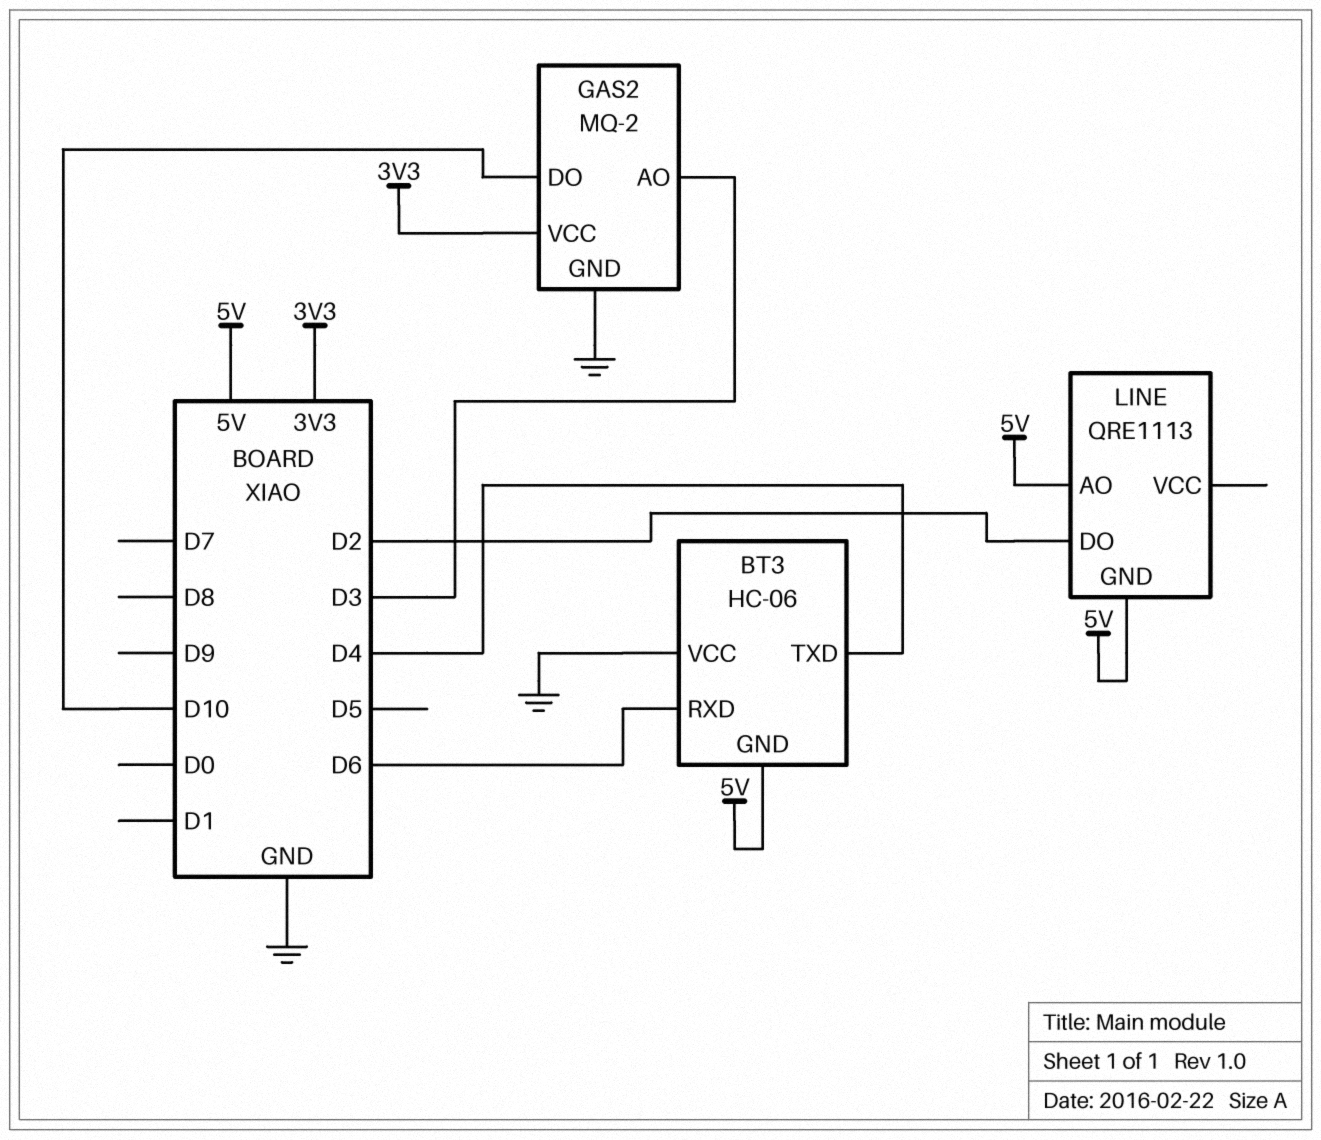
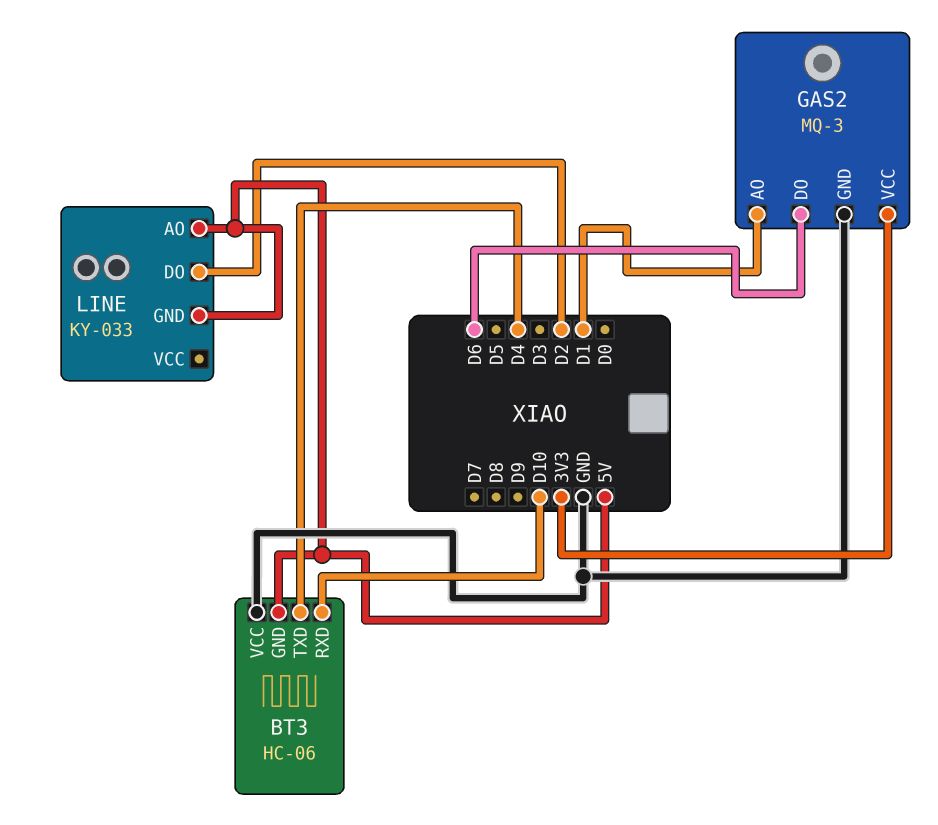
BT3 pin RXD: D6 -> D10
GAS2: MQ-2 -> MQ-3
GAS2 pin AO: D3 -> D1
GAS2 pin DO: D10 -> D6
LINE: QRE1113 -> KY-033

